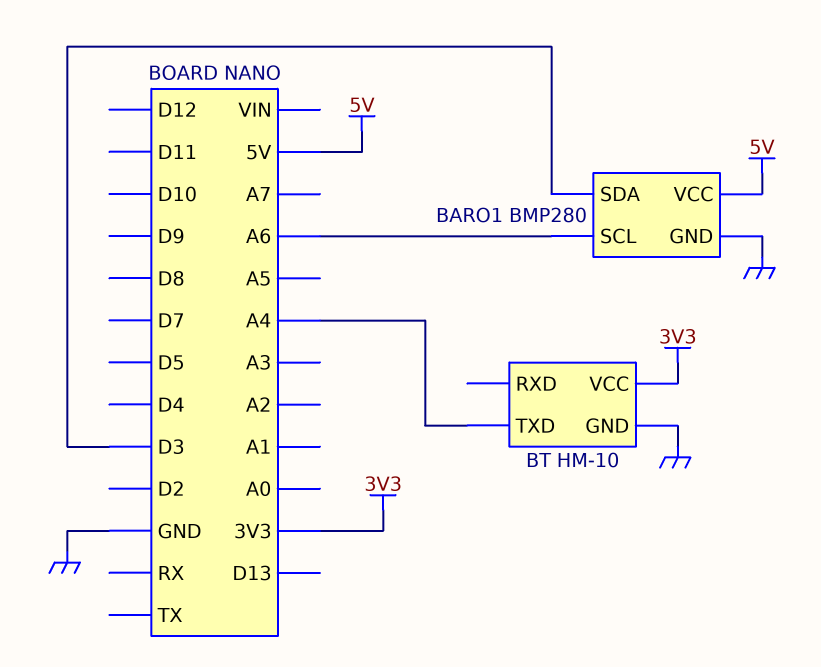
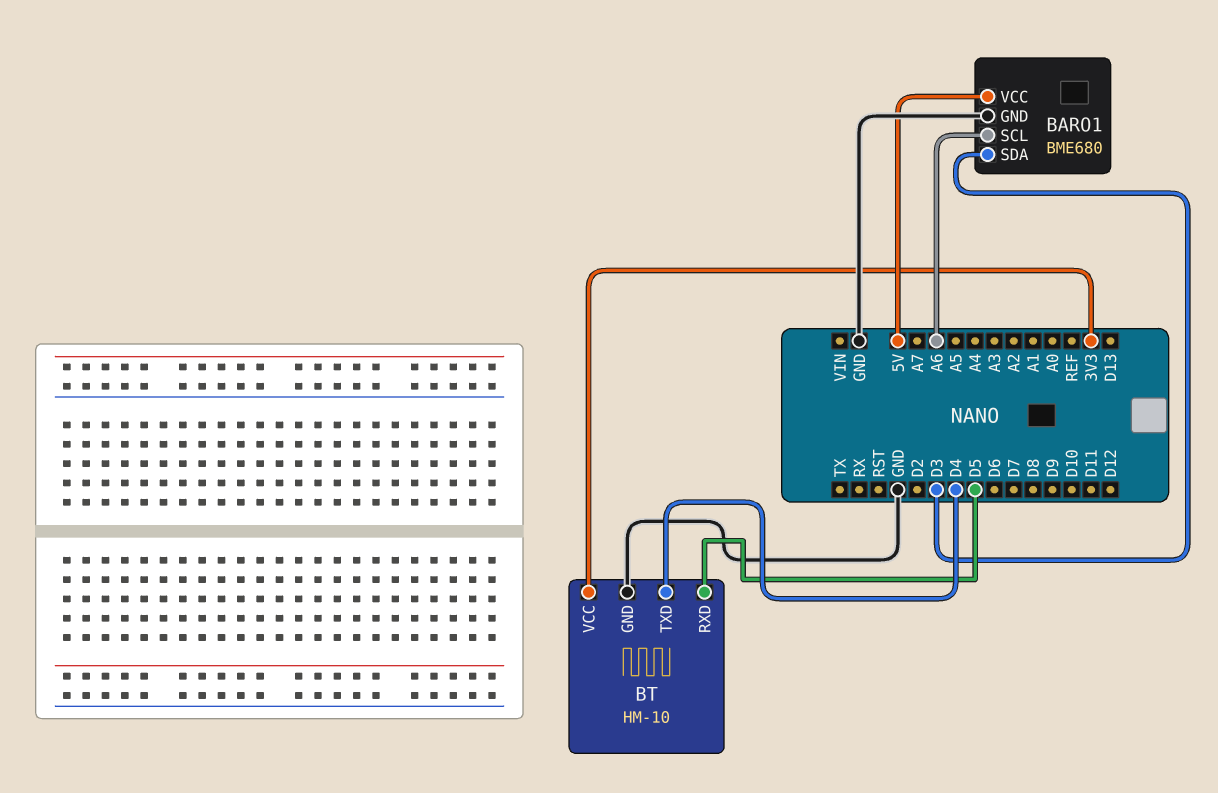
BARO1: BMP280 -> BME680
BT pin RXD: none -> D5
BT pin TXD: A4 -> D4

